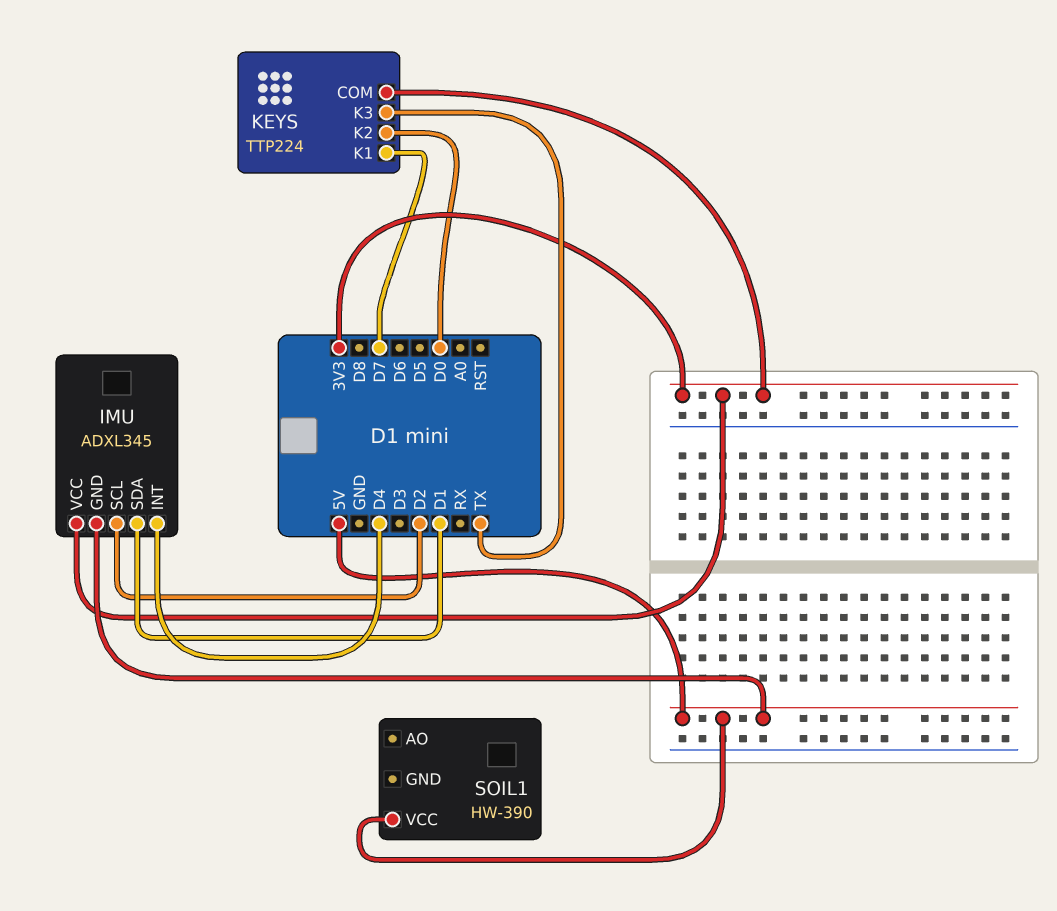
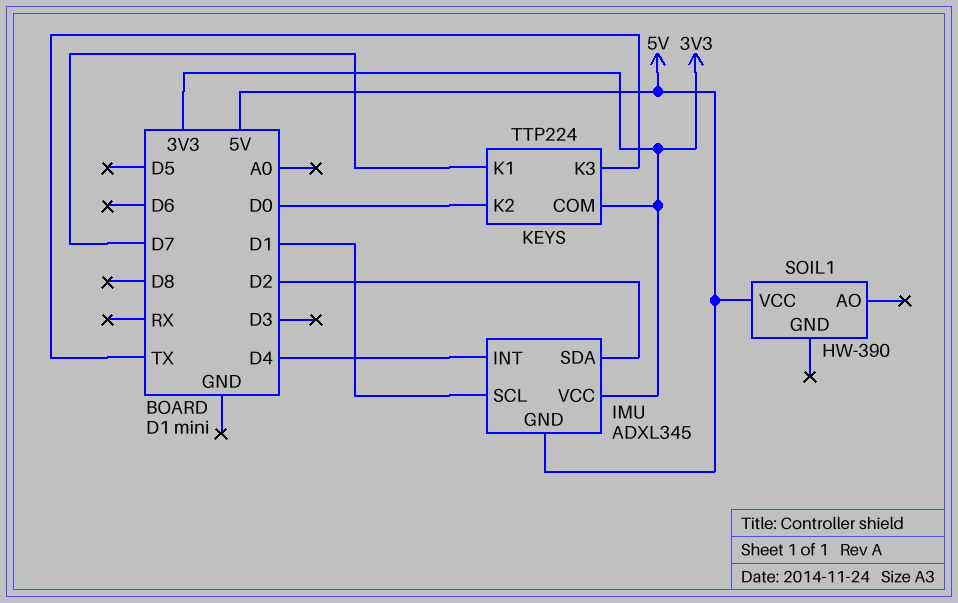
IMU pin SCL: D2 -> D1
IMU pin SDA: D1 -> D2

